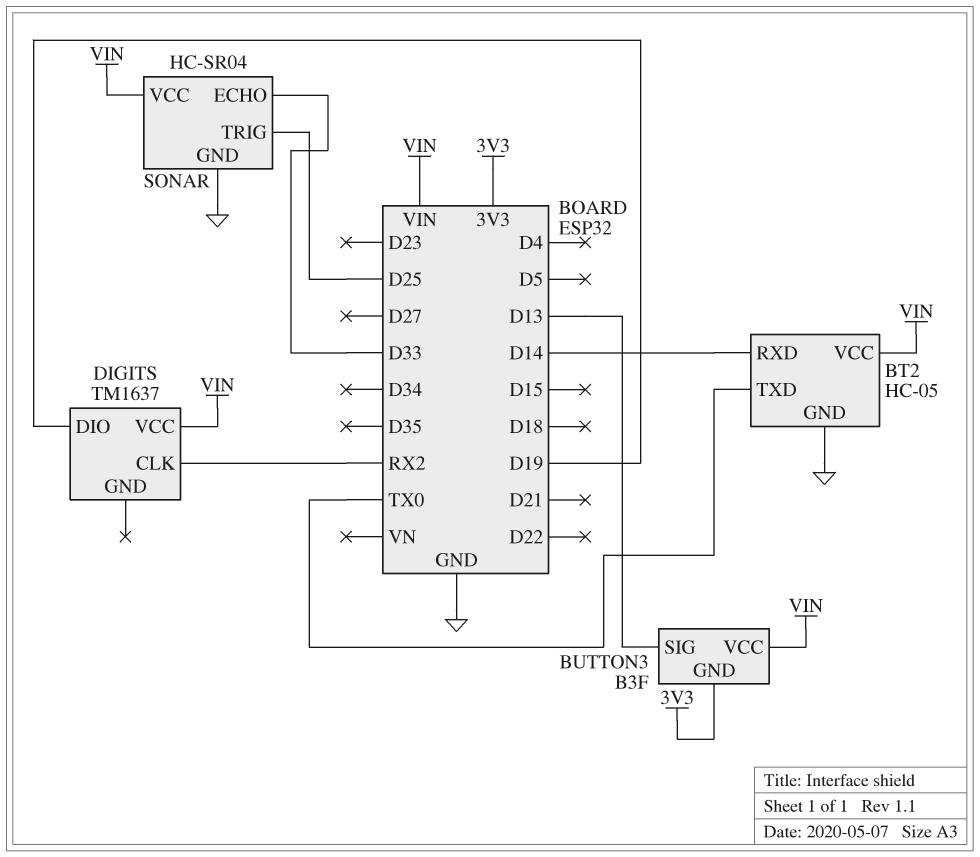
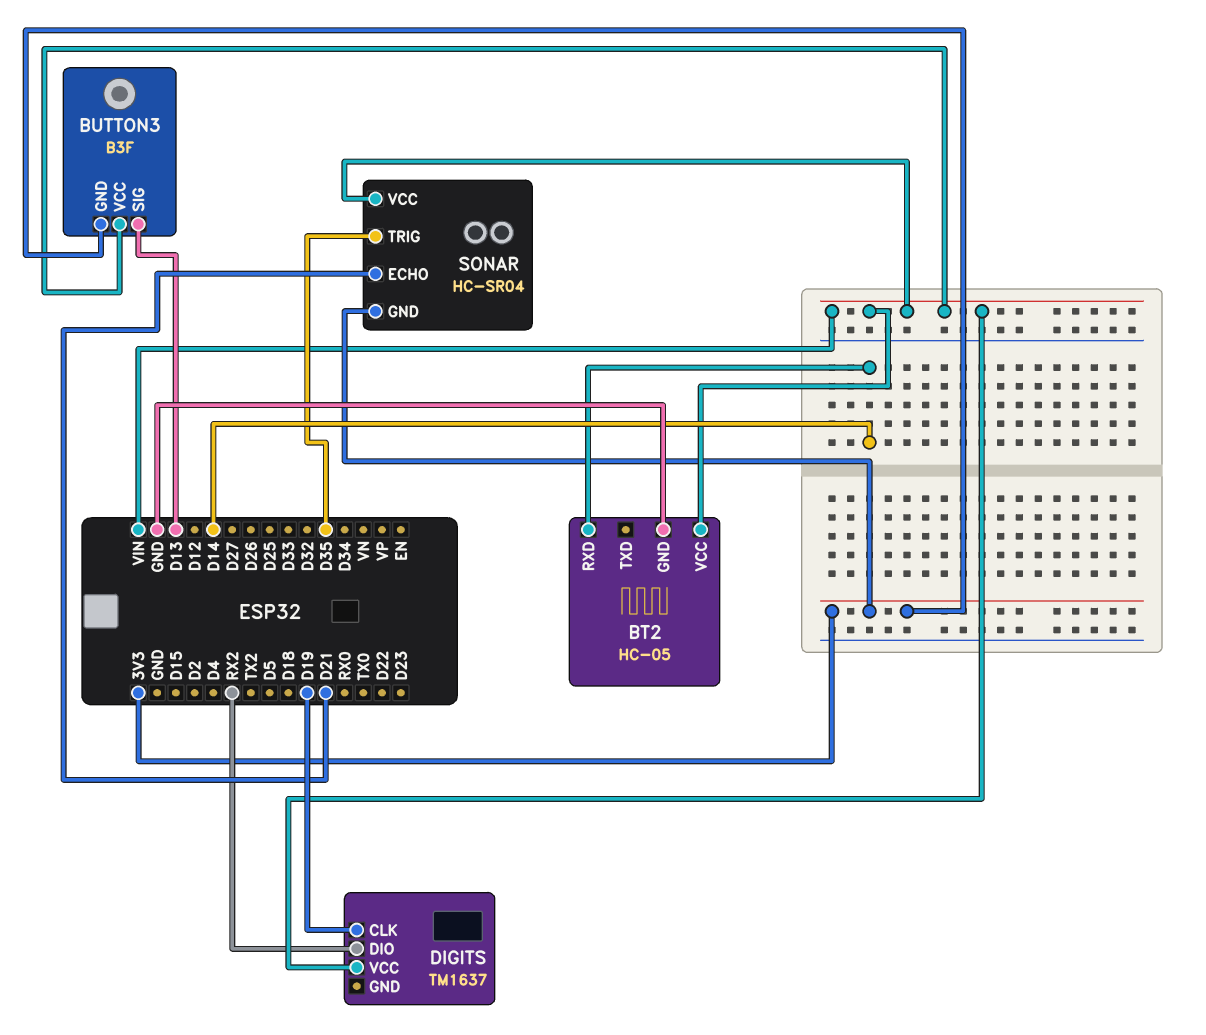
BT2 pin TXD: TX0 -> none
DIGITS pin CLK: RX2 -> D19
DIGITS pin DIO: D19 -> RX2
SONAR pin ECHO: D33 -> D21
SONAR pin GND: GND -> 3V3
SONAR pin TRIG: D25 -> D35

